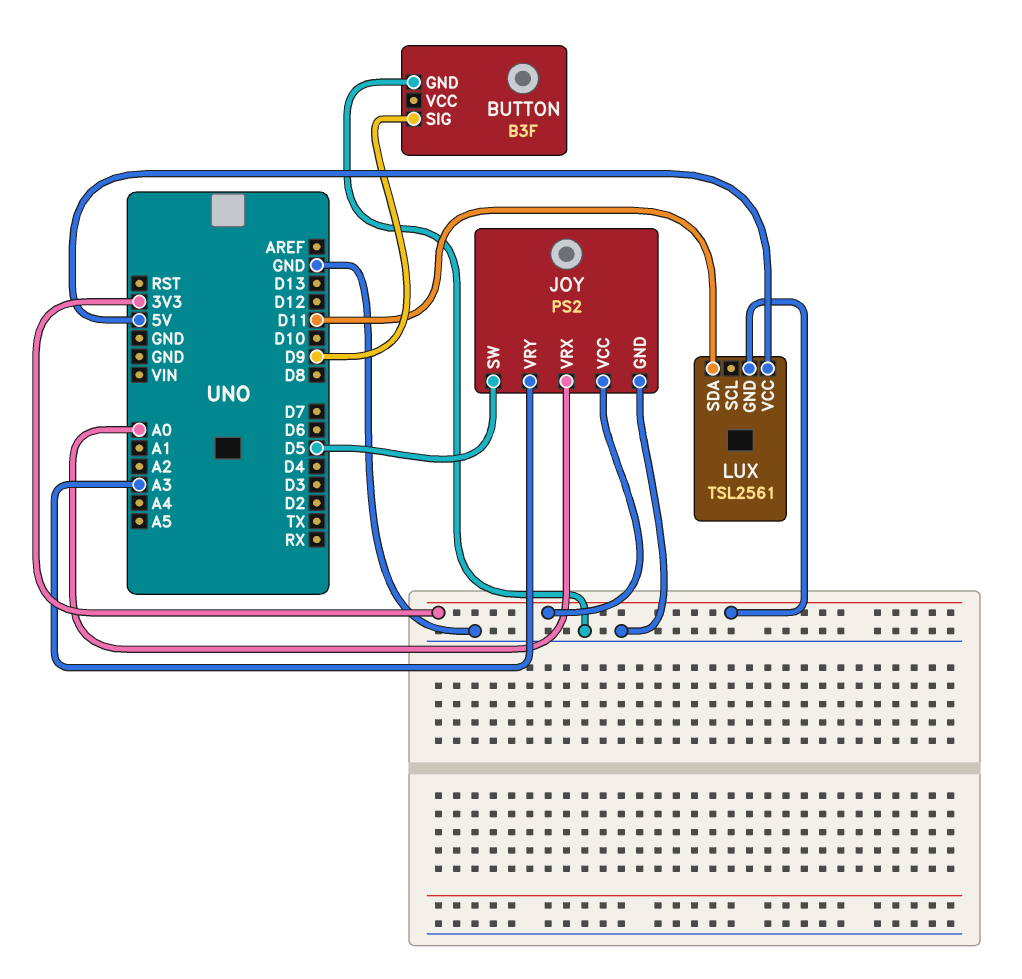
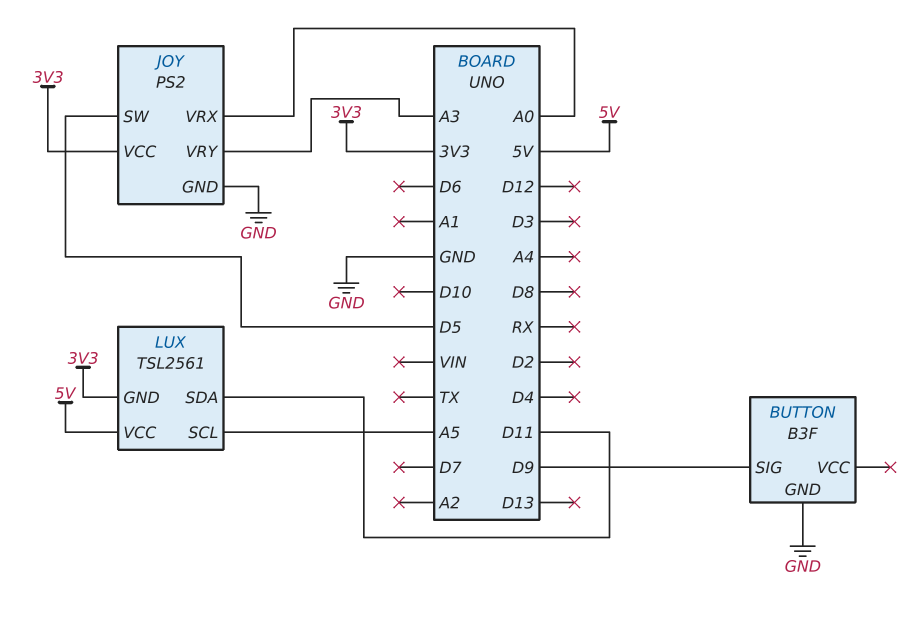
LUX pin SCL: none -> A5

